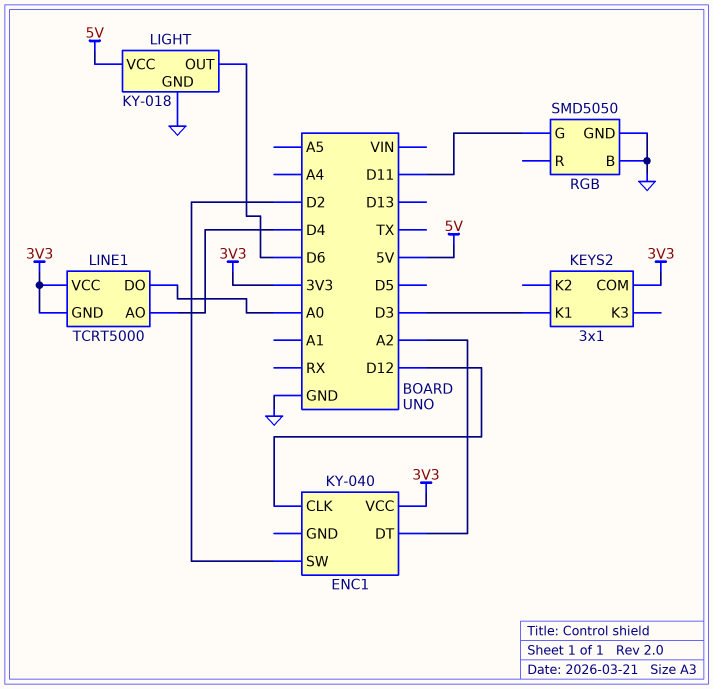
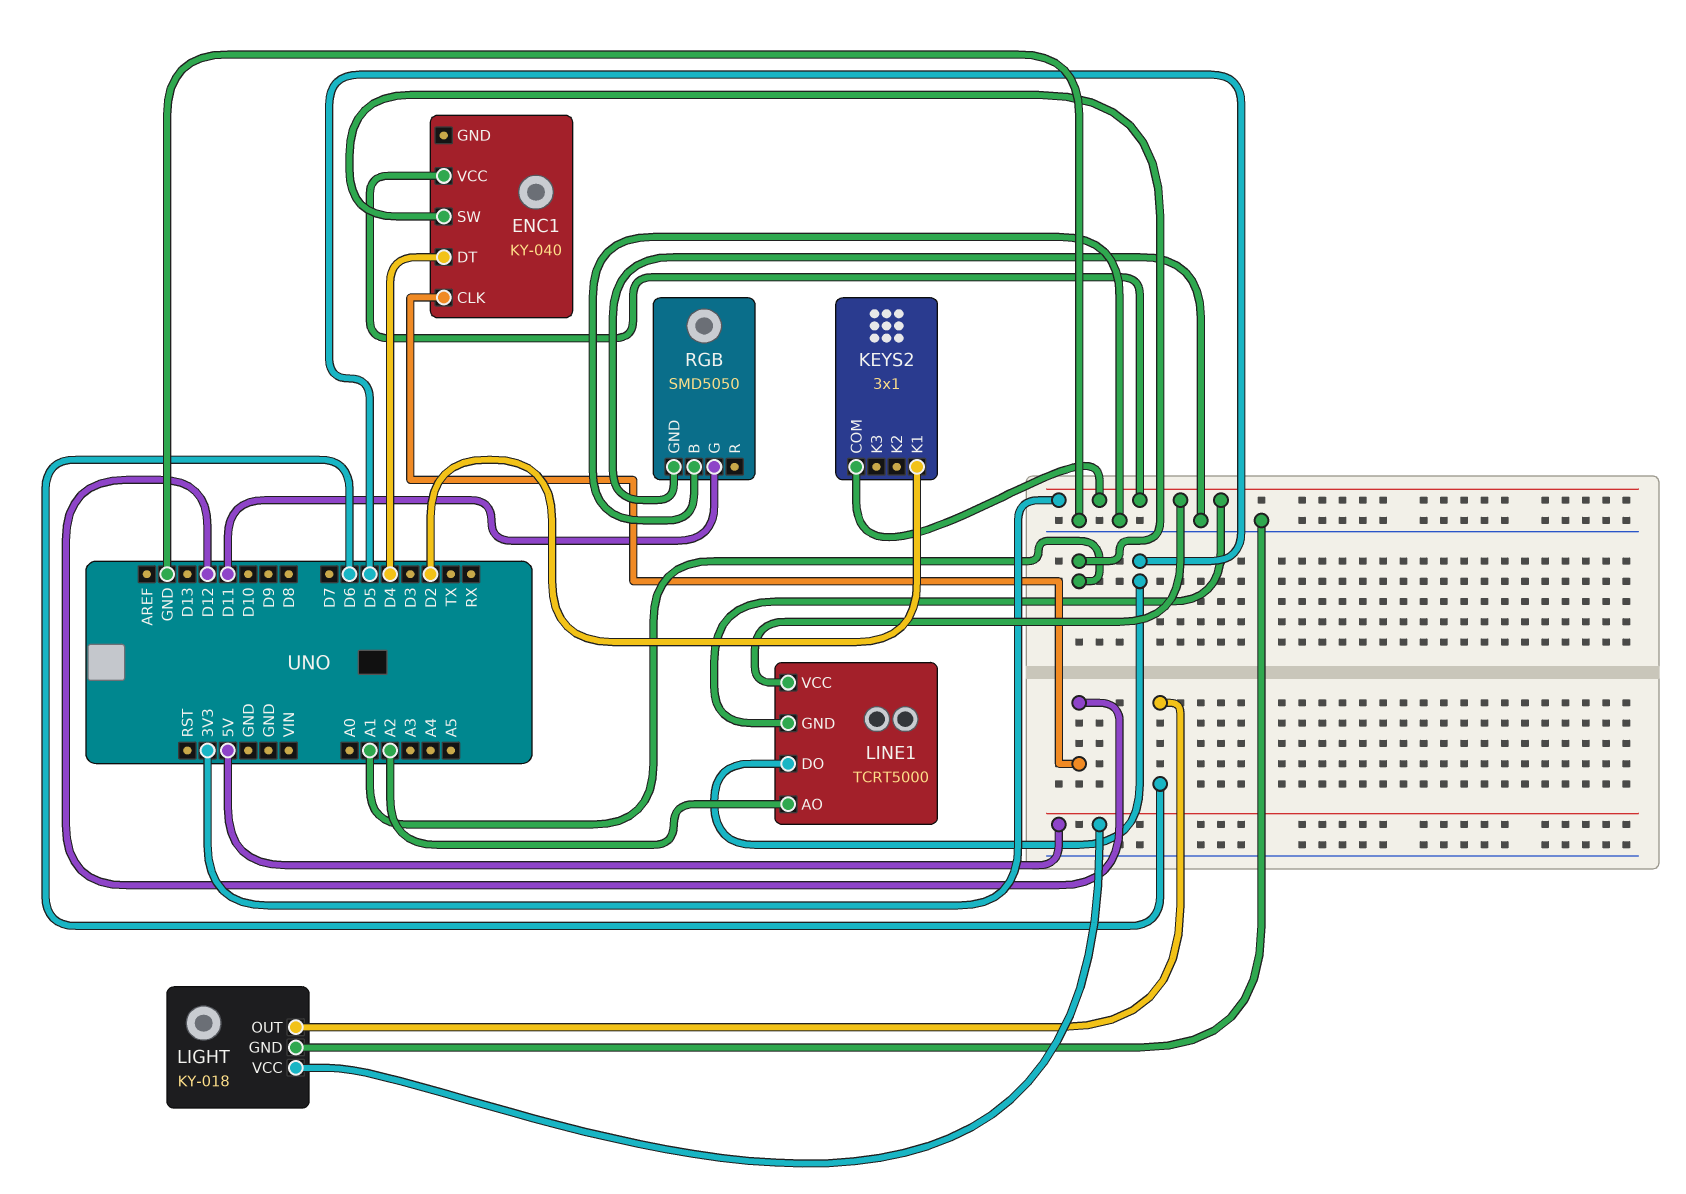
ENC1 pin DT: A2 -> D4
ENC1 pin SW: D2 -> A1
KEYS2 pin K1: D3 -> D2
LINE1 pin AO: D4 -> A2
LINE1 pin DO: A0 -> D5

